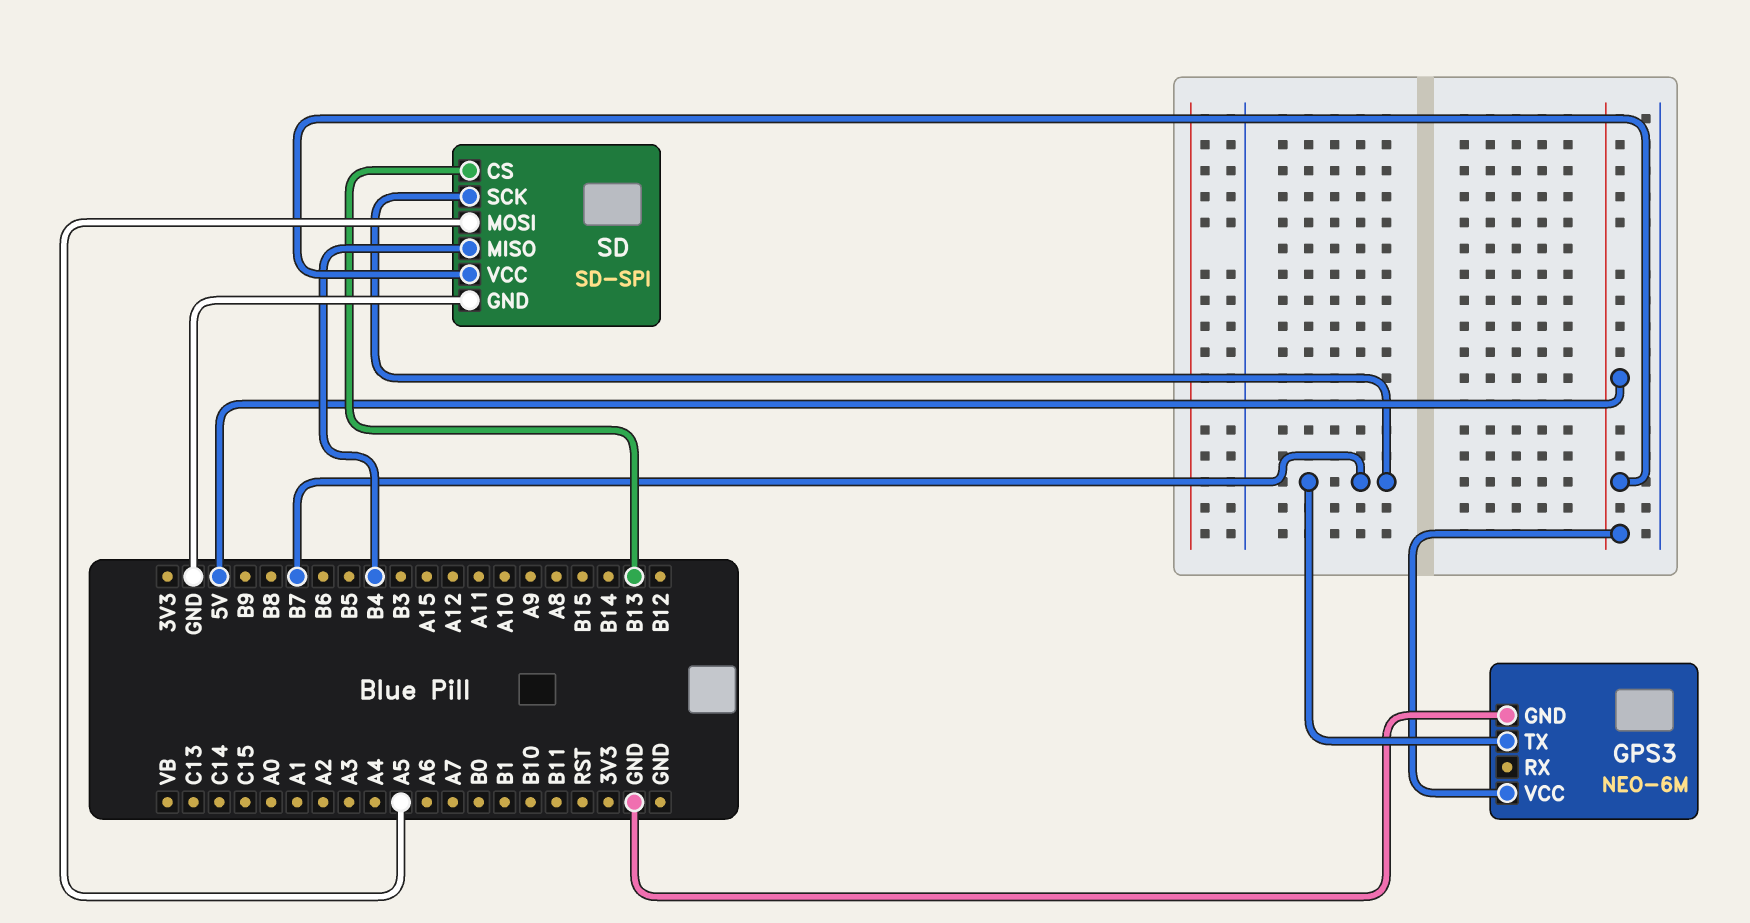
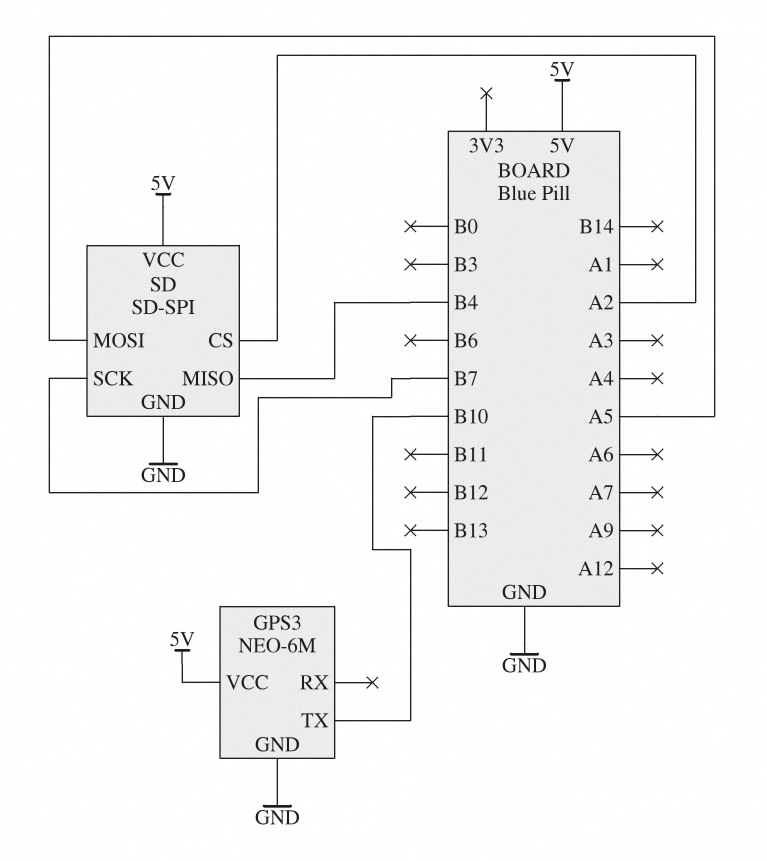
GPS3 pin TX: B7 -> B10
SD pin CS: B13 -> A2

